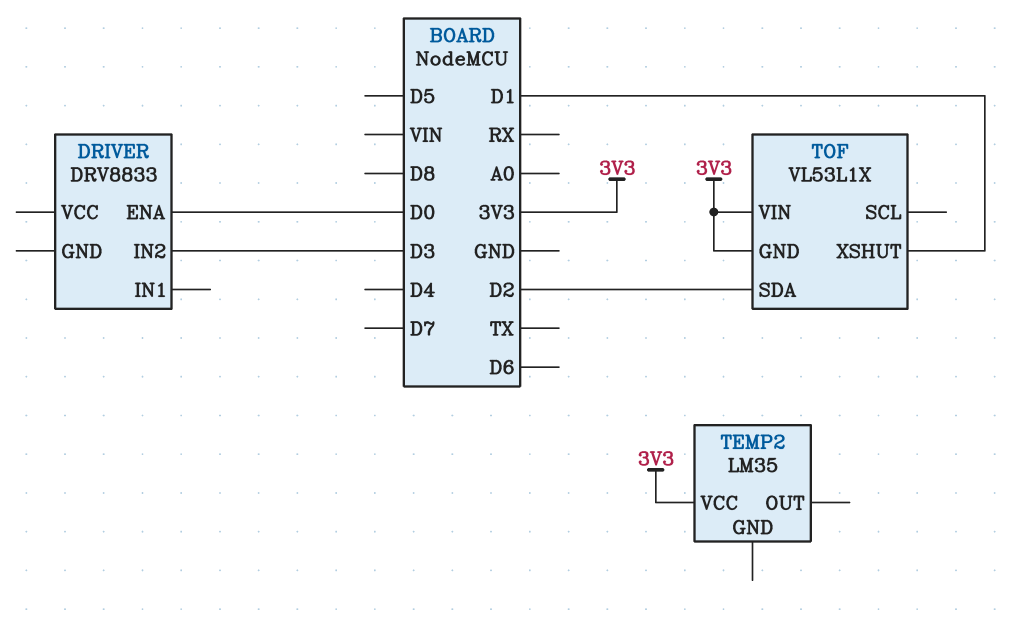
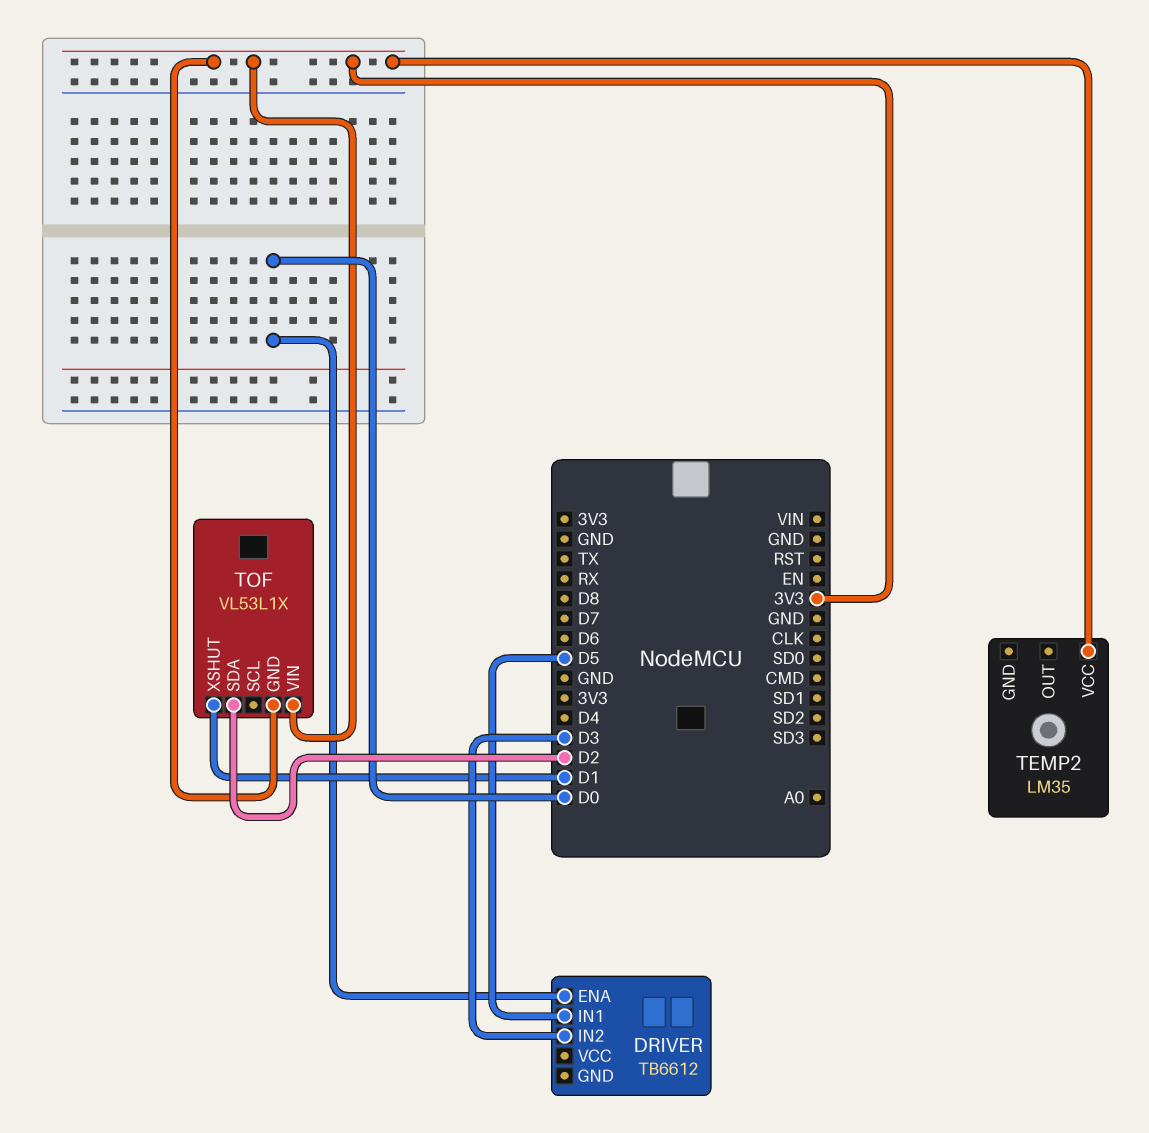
DRIVER: DRV8833 -> TB6612
DRIVER pin IN1: none -> D5

